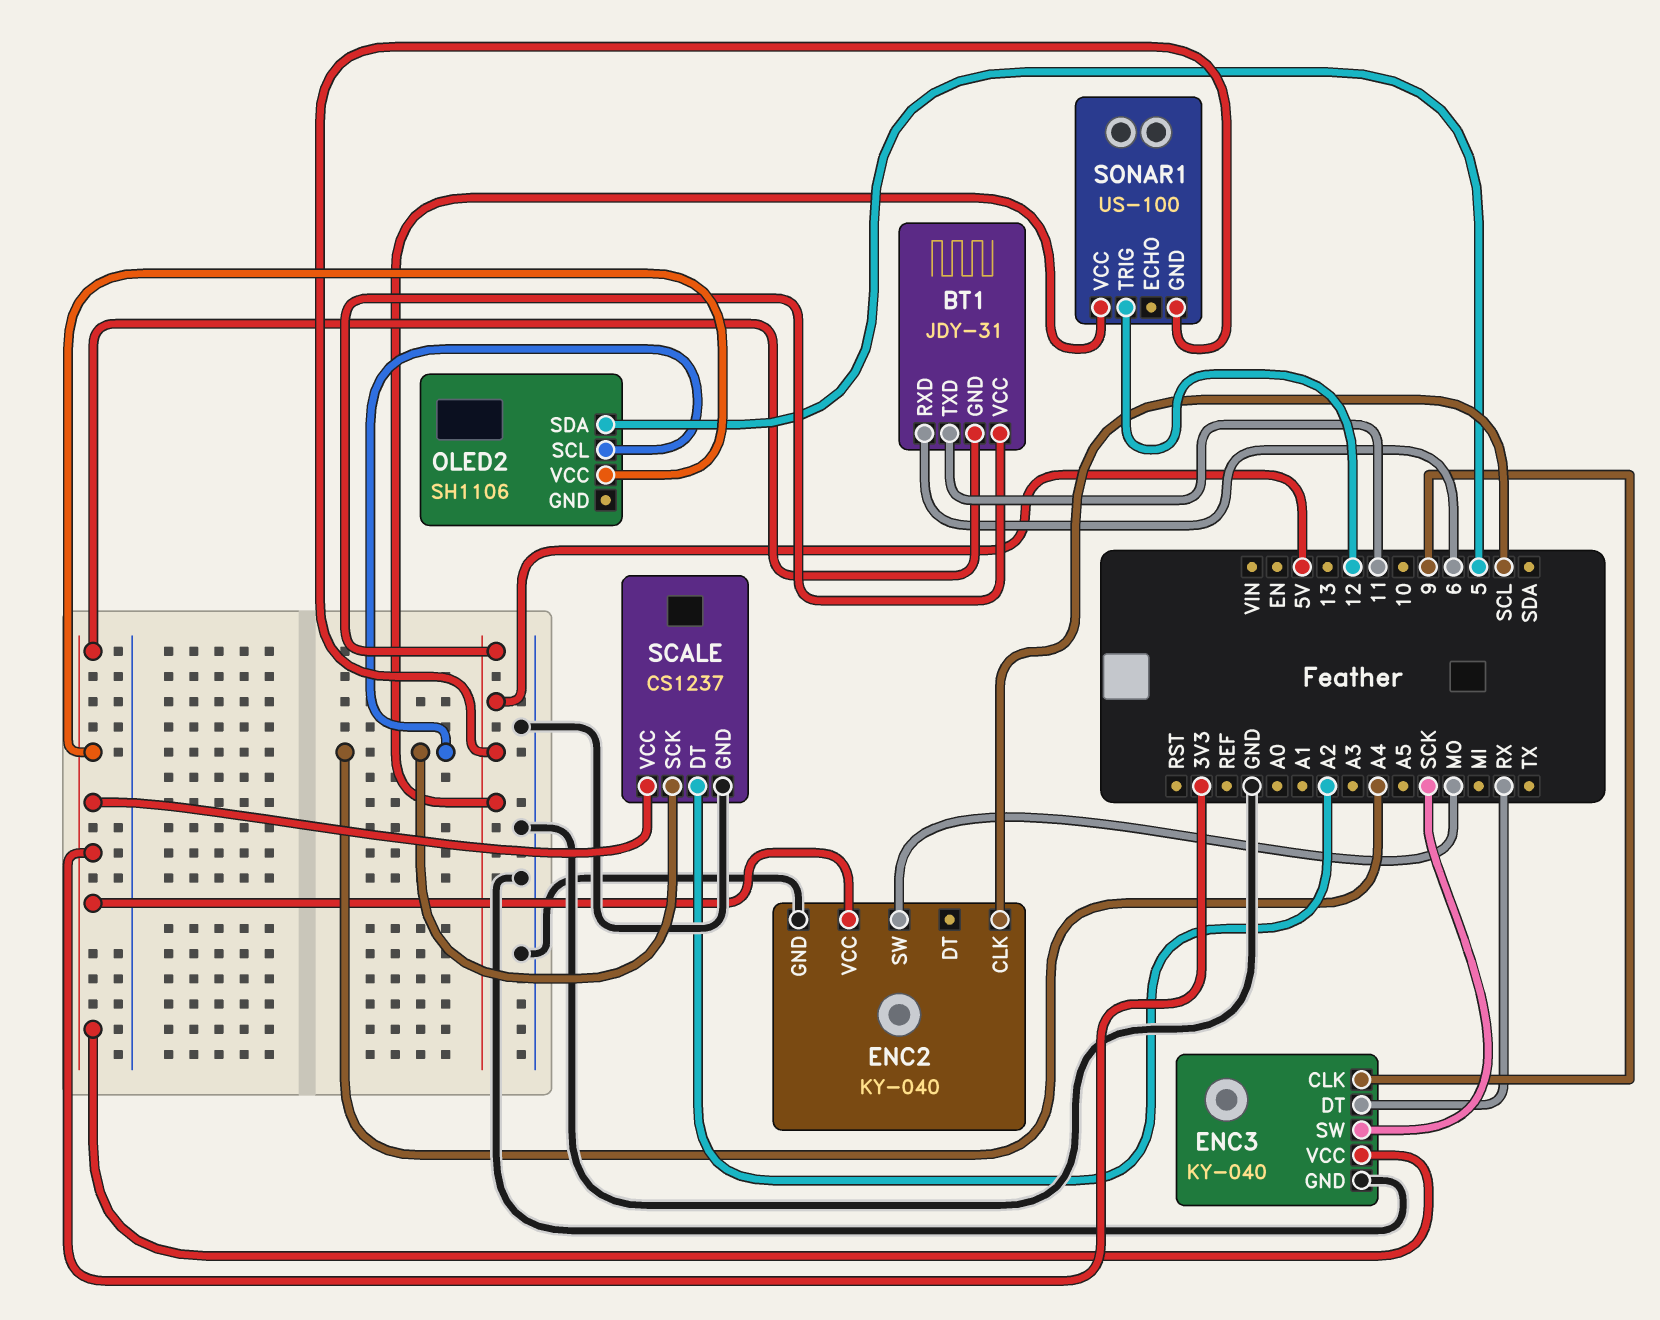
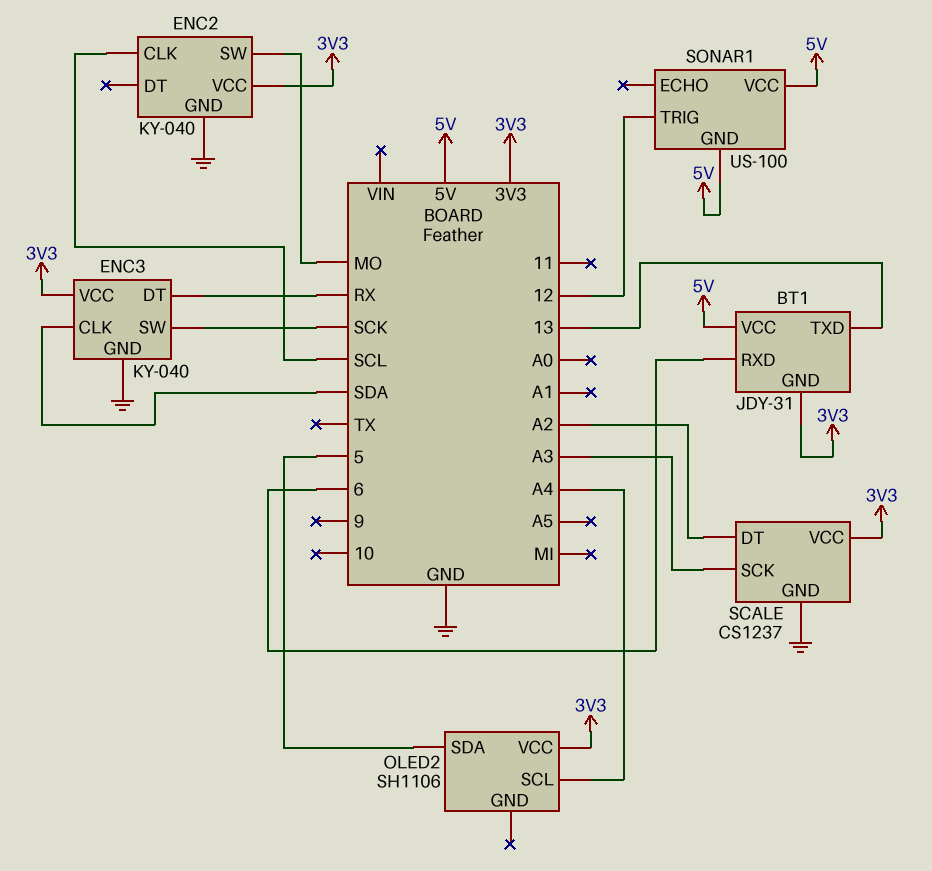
BT1 pin TXD: 11 -> 13
ENC3 pin CLK: 9 -> SDA
SCALE pin SCK: A4 -> A3

